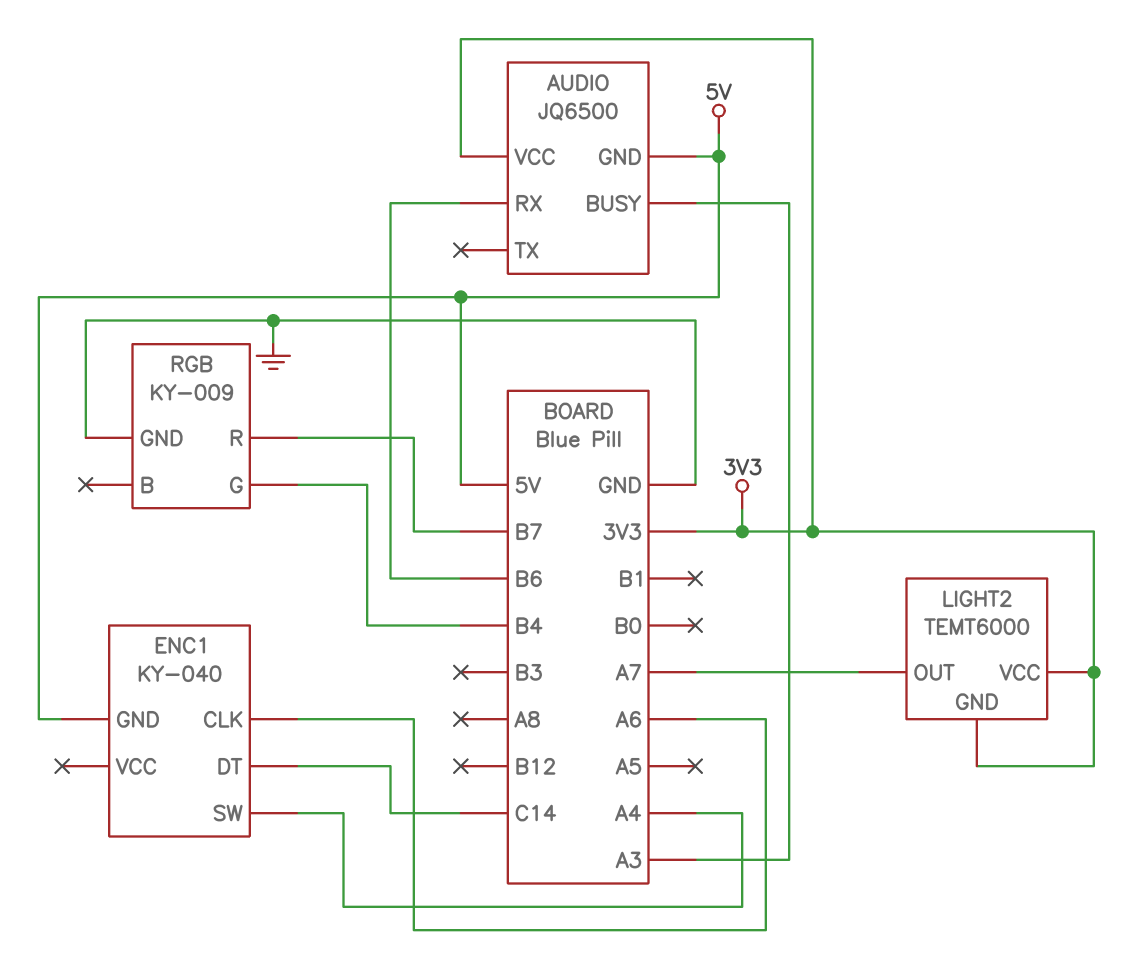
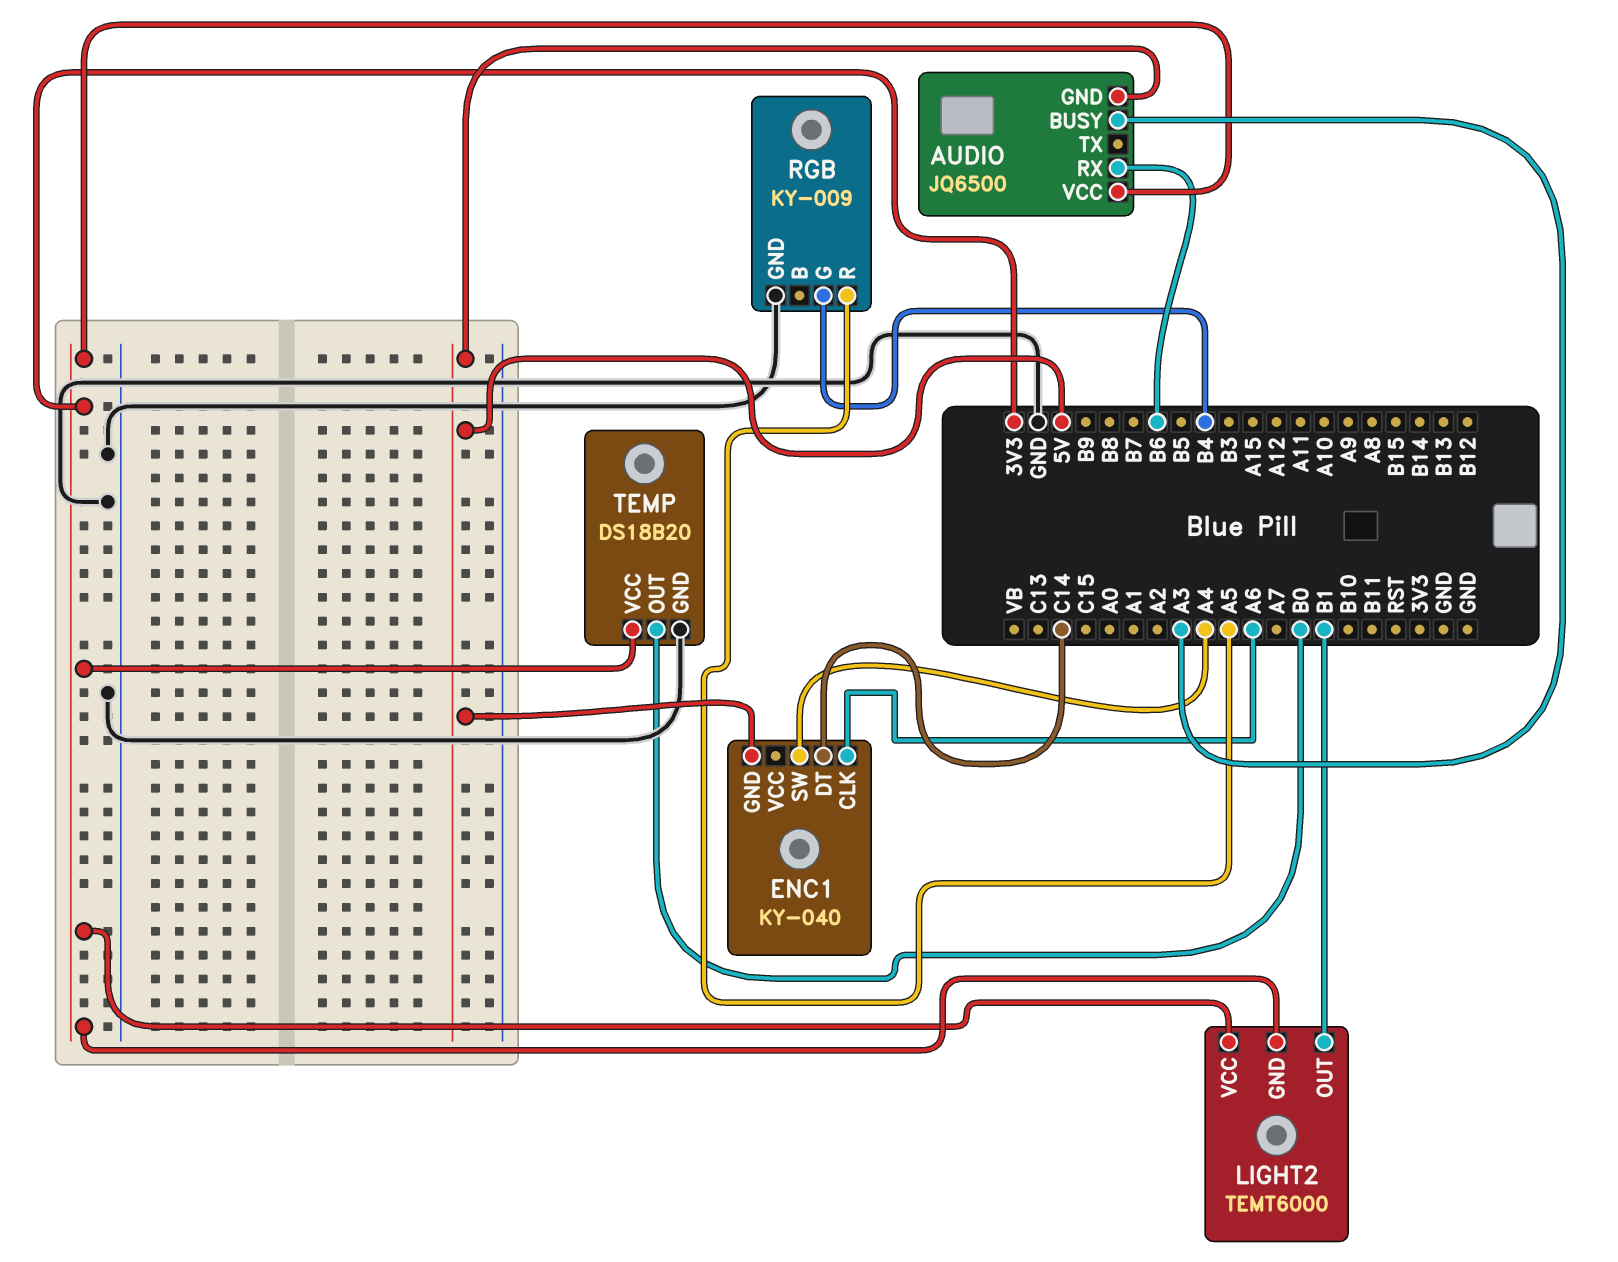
LIGHT2 pin OUT: A7 -> B1
RGB pin R: B7 -> A5
TEMP: none -> DS18B20
TEMP pin GND: none -> GND
TEMP pin OUT: none -> B0
TEMP pin VCC: none -> 3V3

